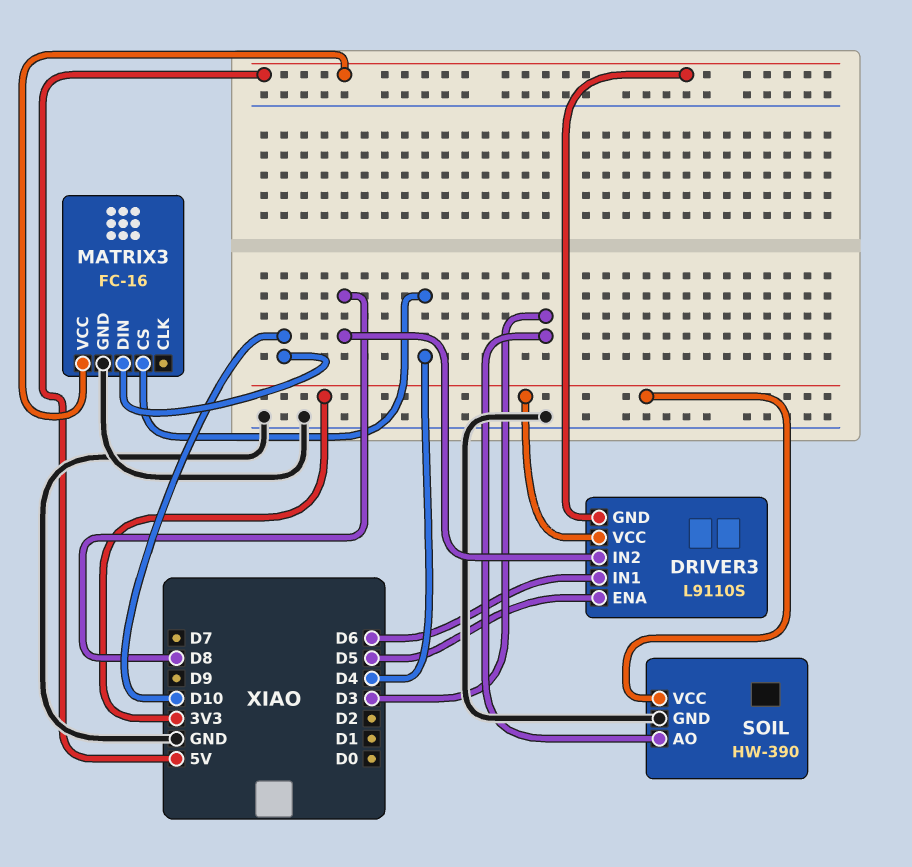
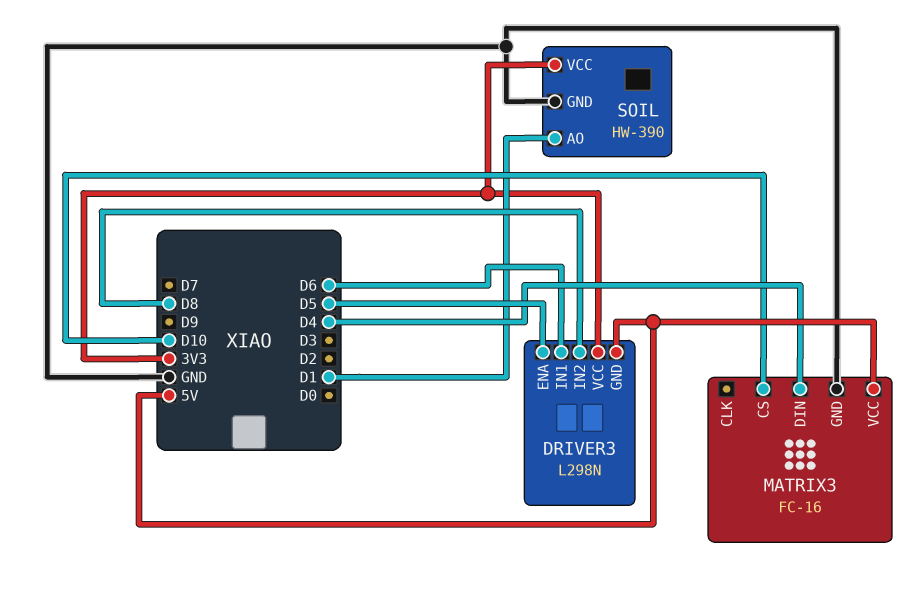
DRIVER3: L9110S -> L298N
MATRIX3 pin CS: D4 -> D10
MATRIX3 pin DIN: D10 -> D4
SOIL pin AO: D3 -> D1

